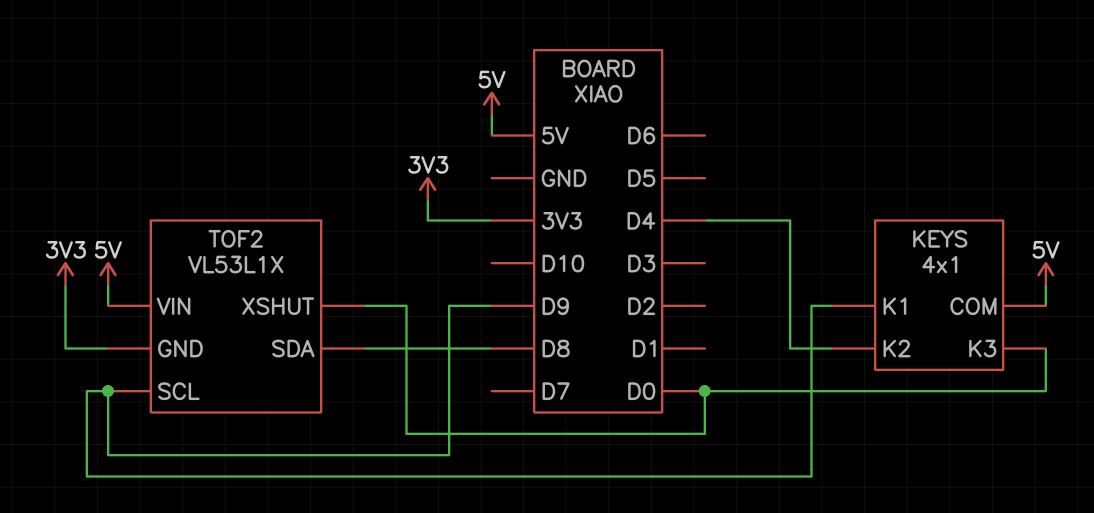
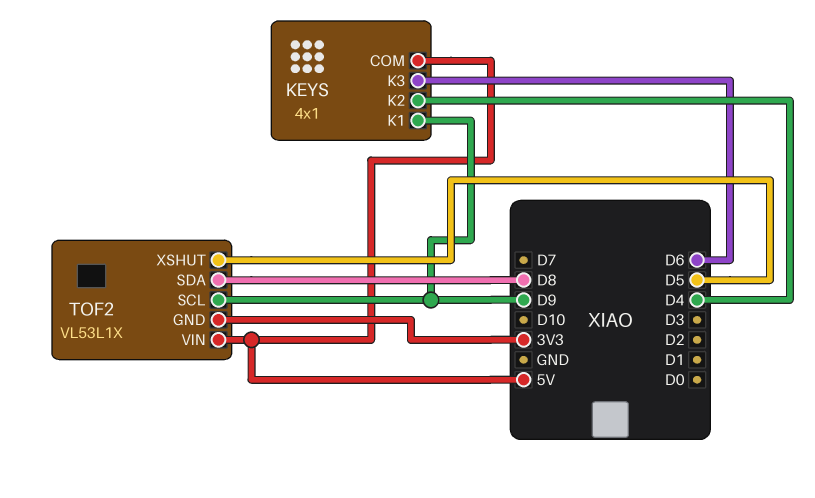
KEYS pin K3: D0 -> D6
TOF2 pin XSHUT: D0 -> D5

